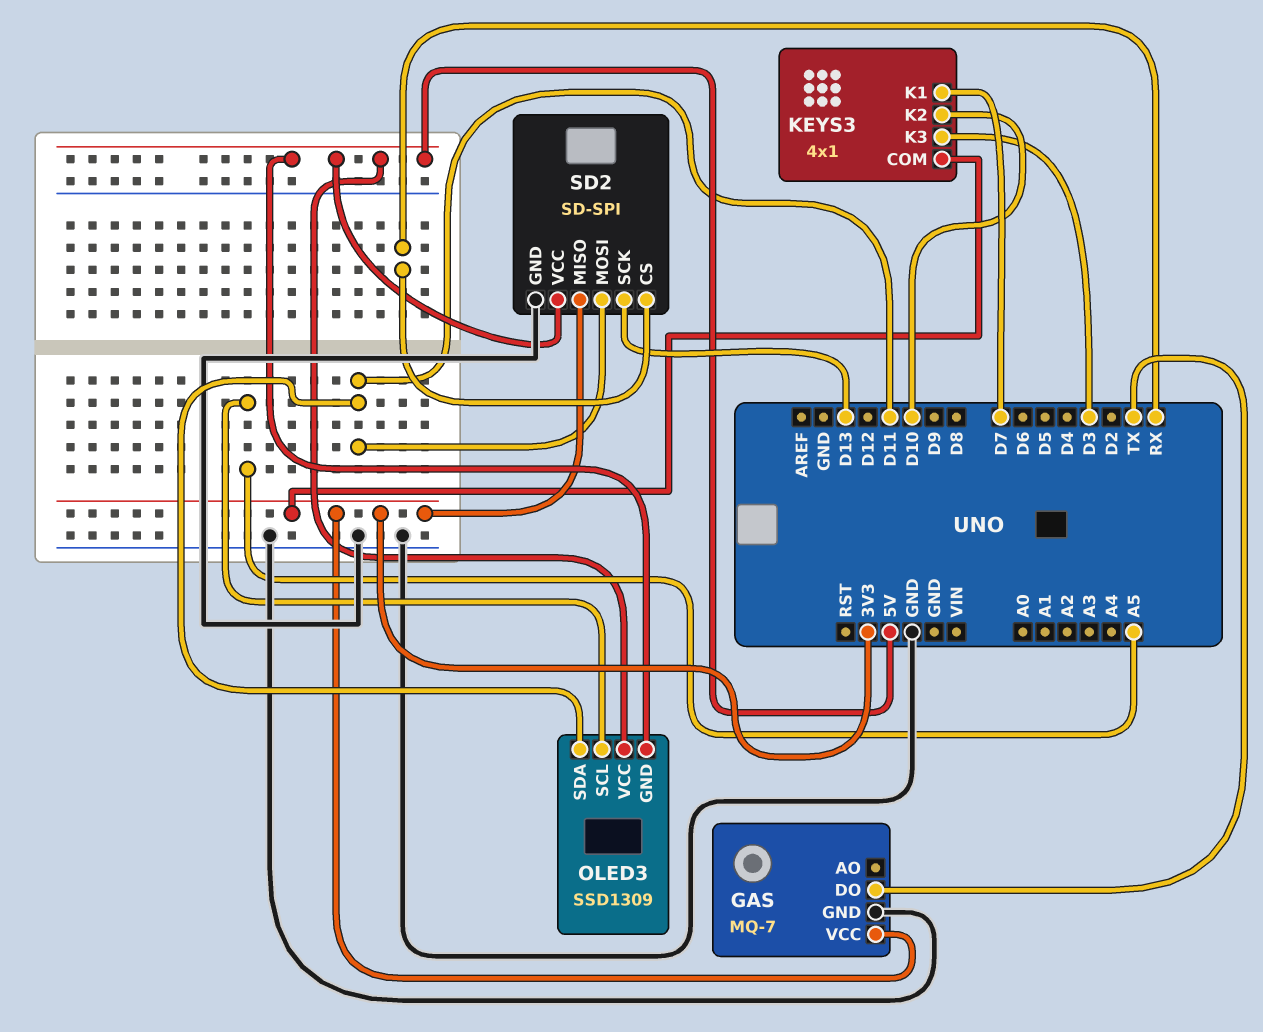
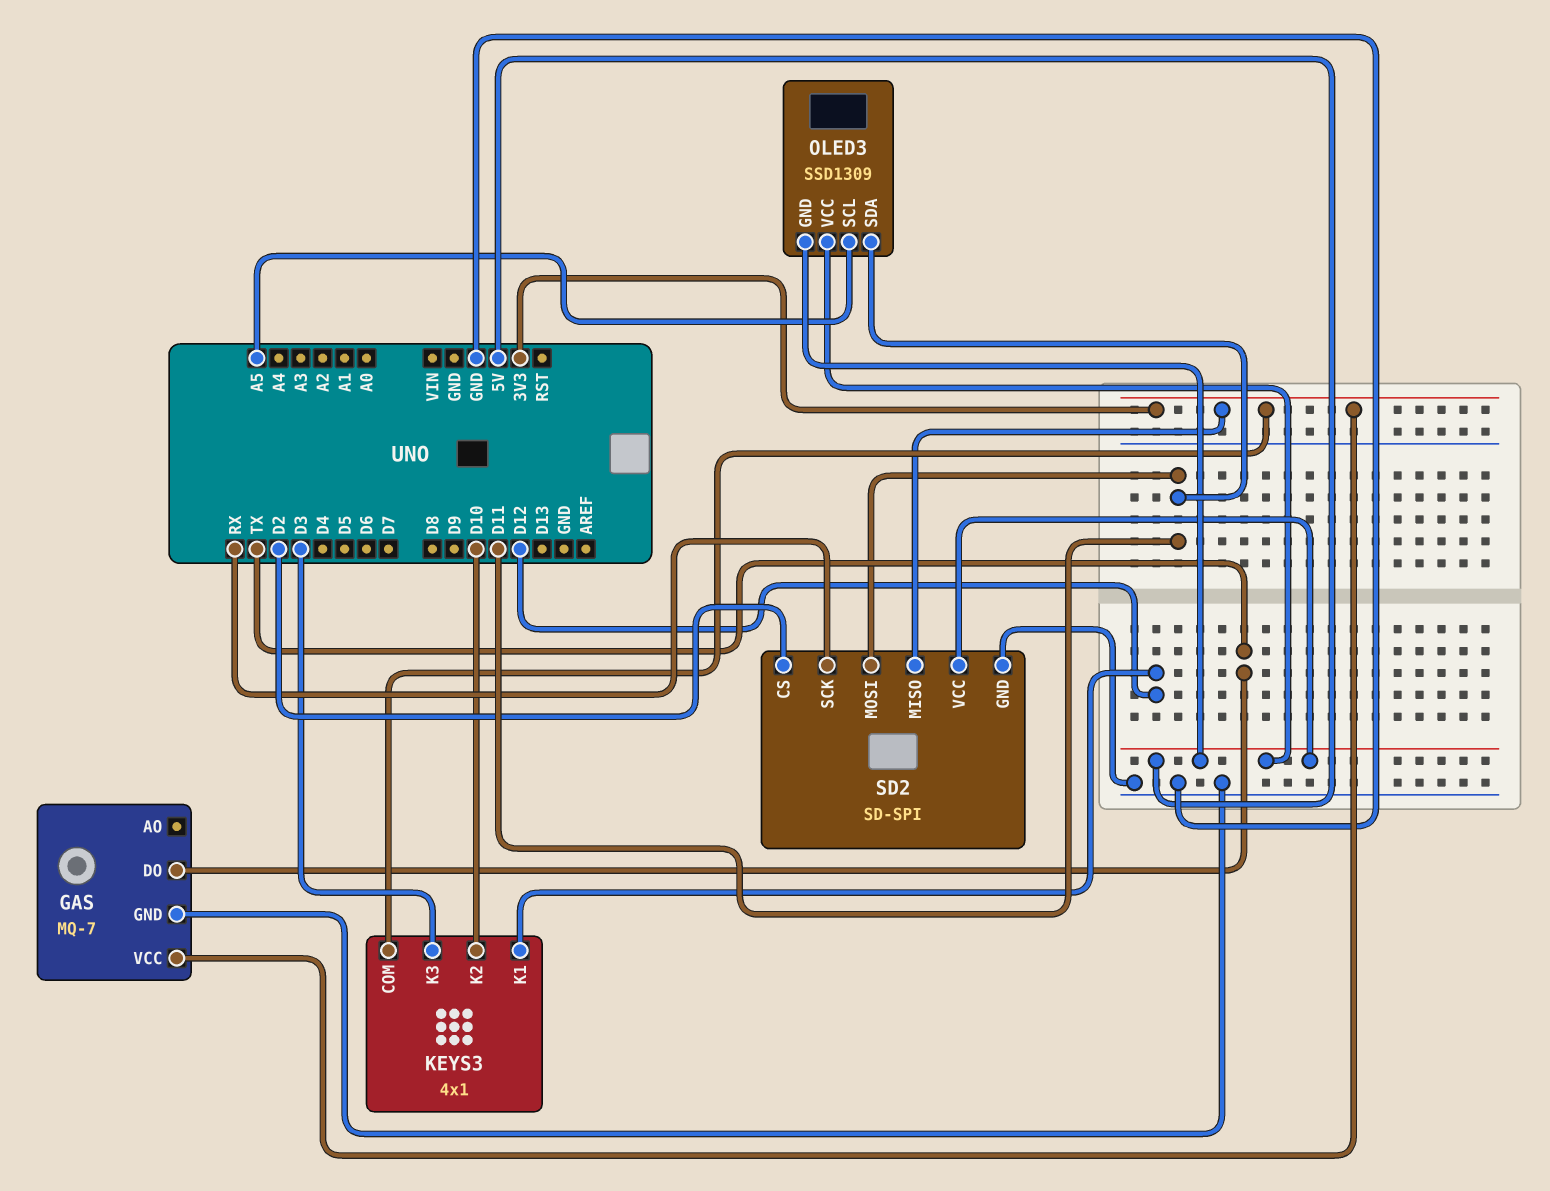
KEYS3 pin K1: D7 -> D12
SD2 pin CS: RX -> D2
SD2 pin SCK: D13 -> RX

